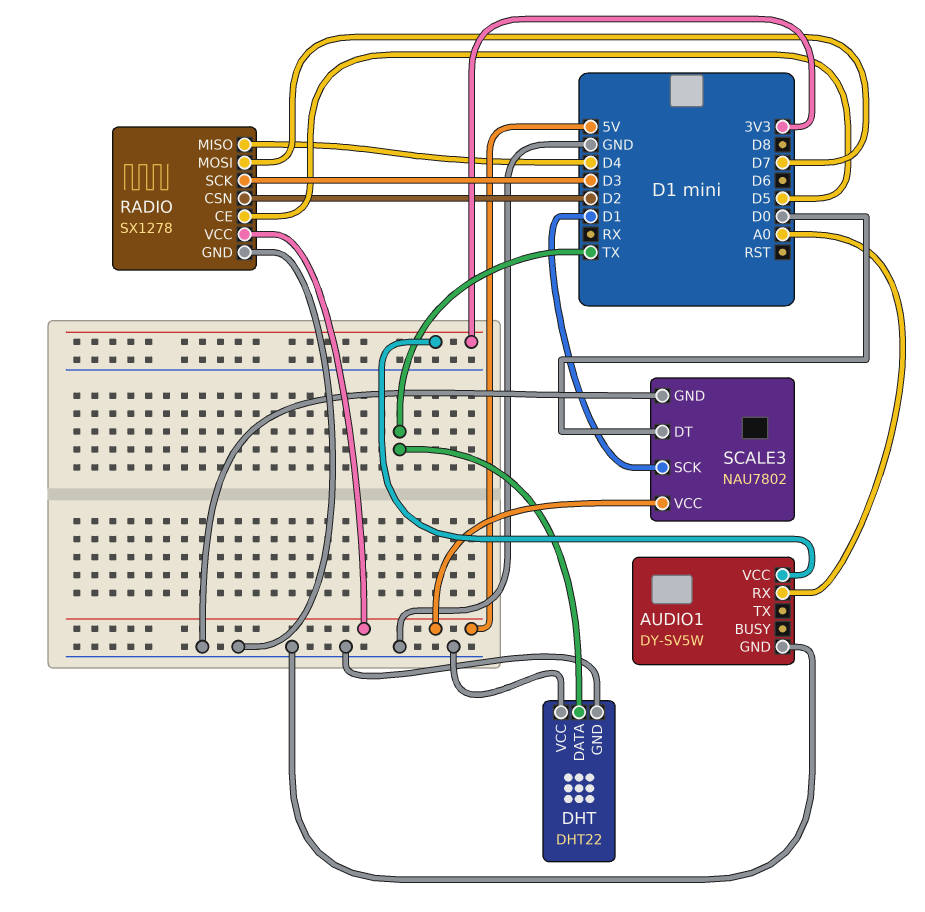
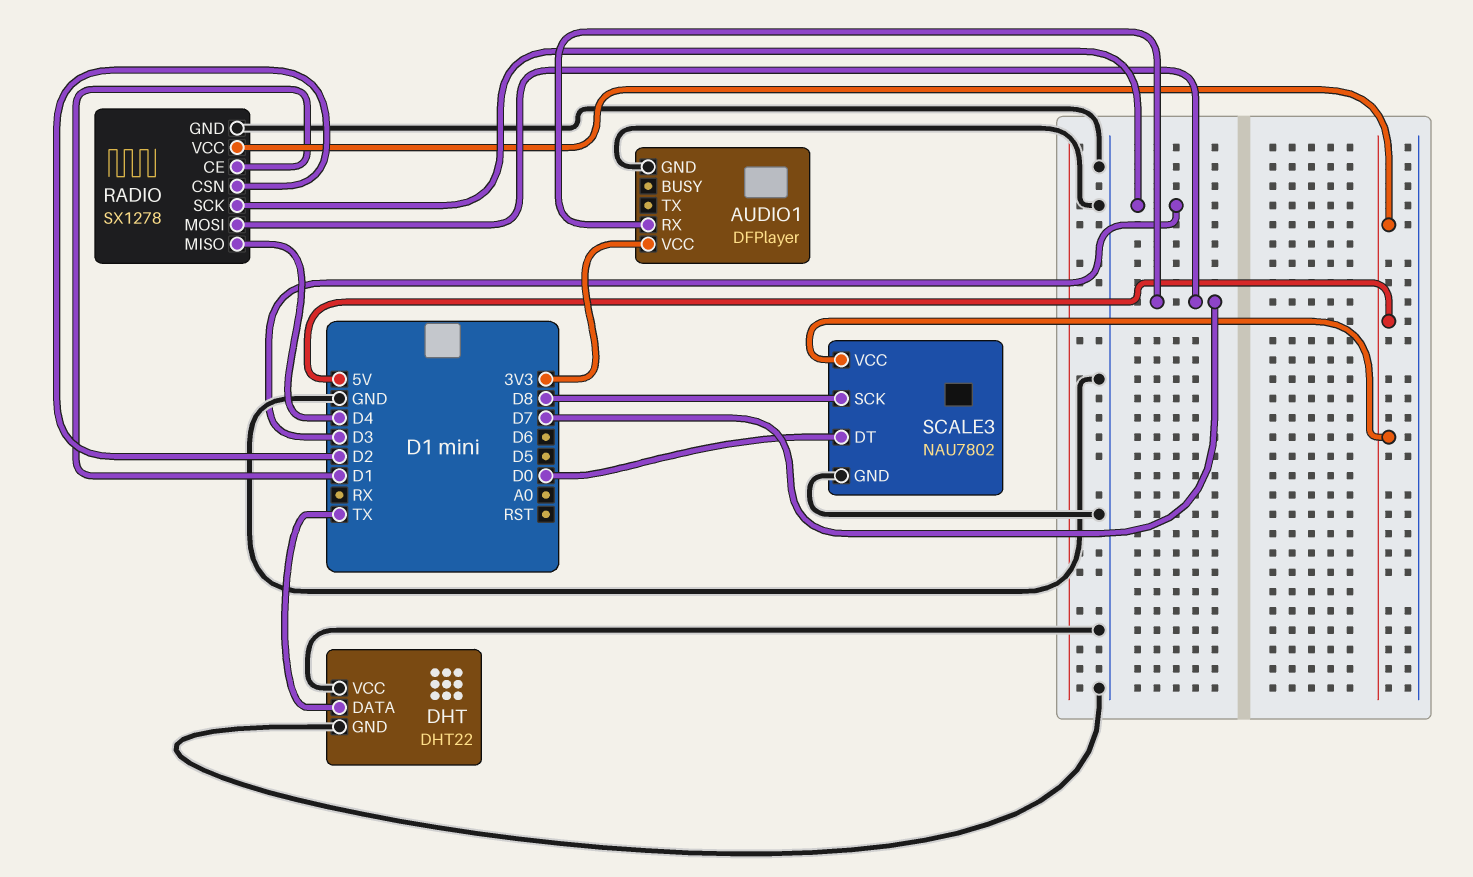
AUDIO1: DY-SV5W -> DFPlayer
AUDIO1 pin RX: A0 -> D7
RADIO pin CE: D5 -> D1
SCALE3 pin SCK: D1 -> D8

